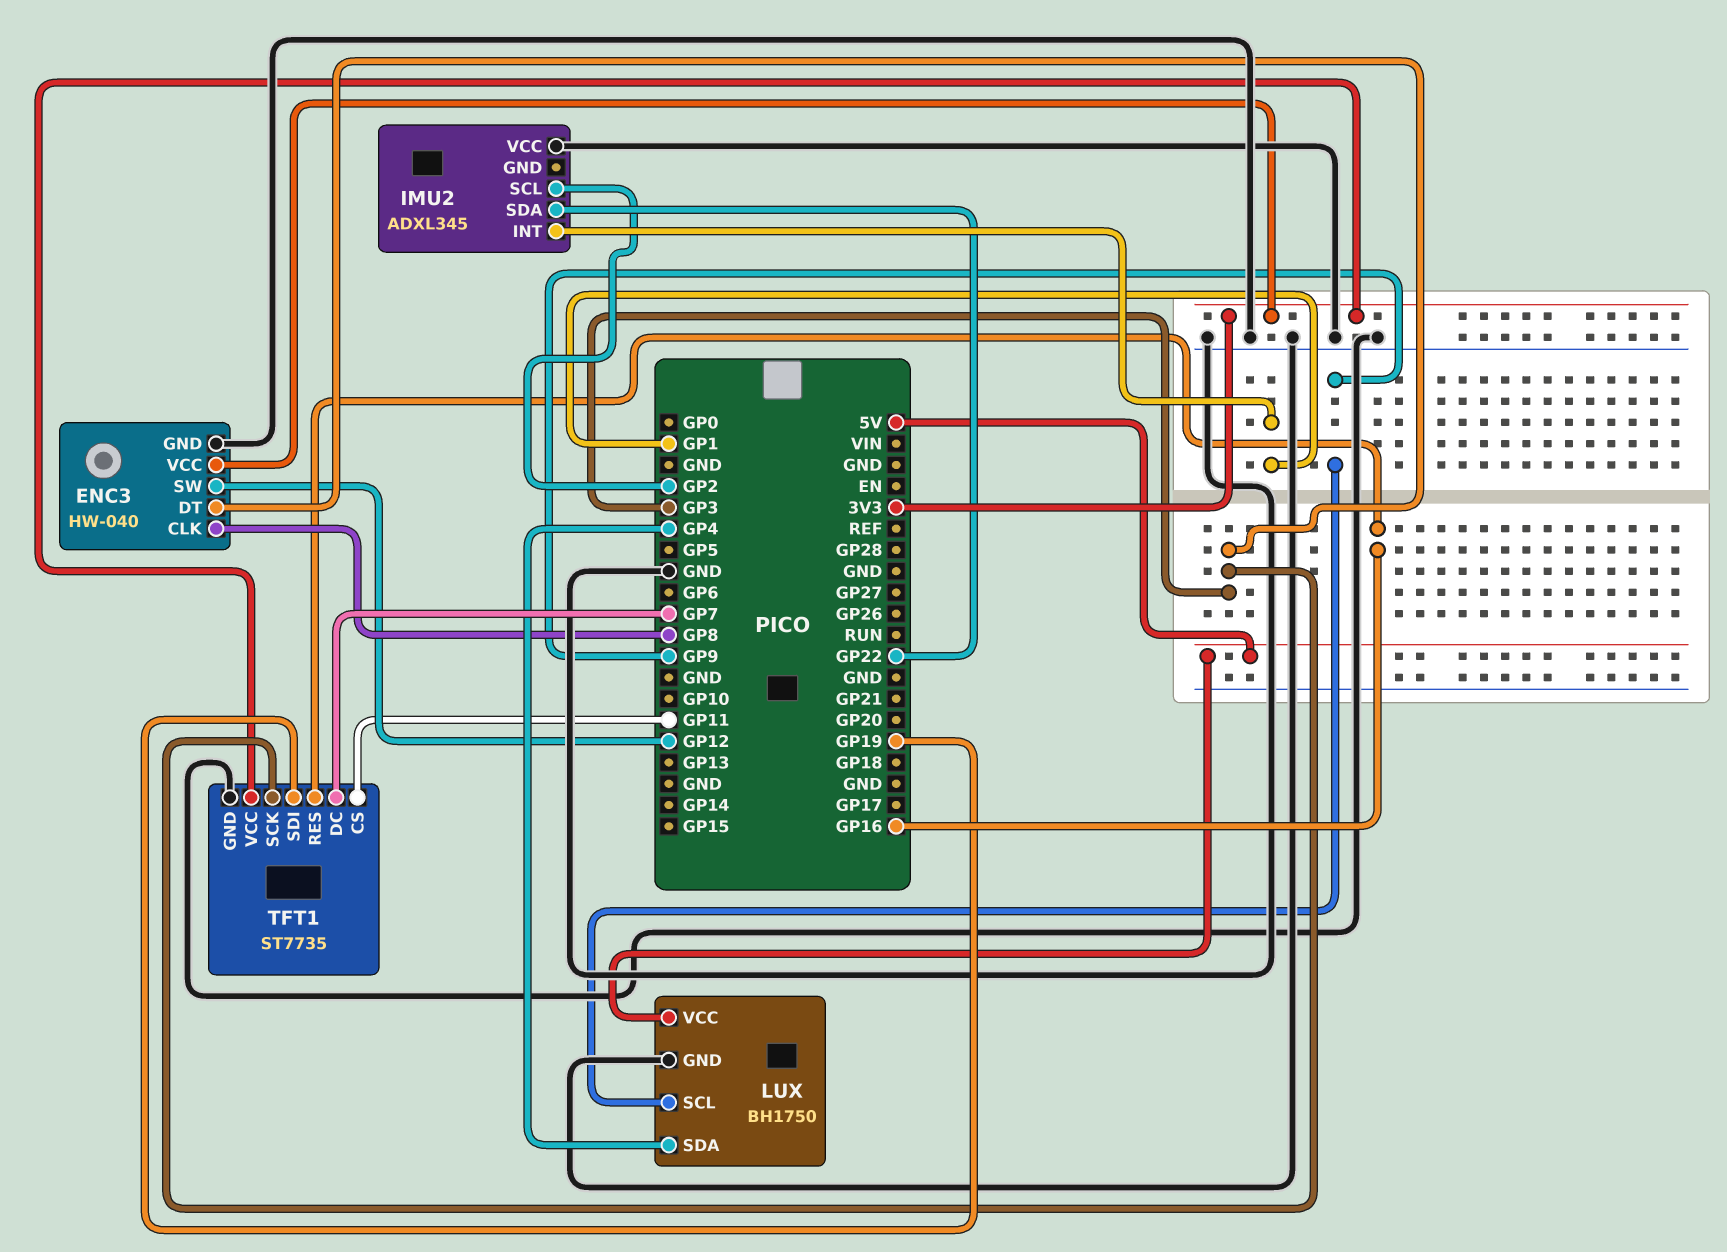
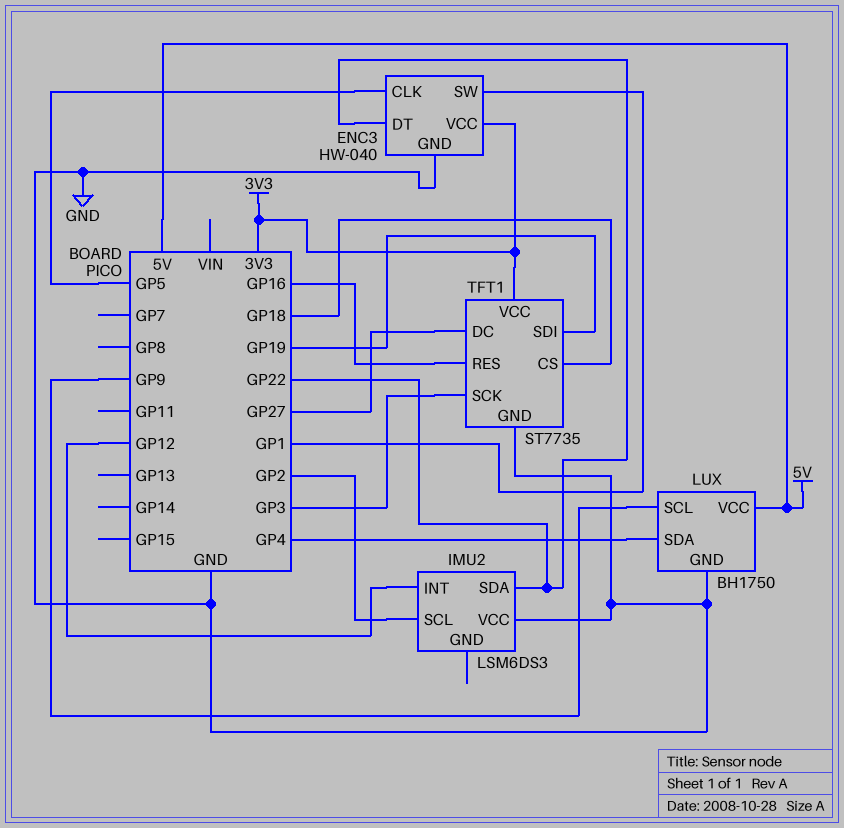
ENC3 pin CLK: GP8 -> GP5
ENC3 pin DT: GP3 -> GP22
ENC3 pin SW: GP12 -> GP1
IMU2: ADXL345 -> LSM6DS3
IMU2 pin INT: GP1 -> GP12
TFT1 pin CS: GP11 -> GP18
TFT1 pin DC: GP7 -> GP27

